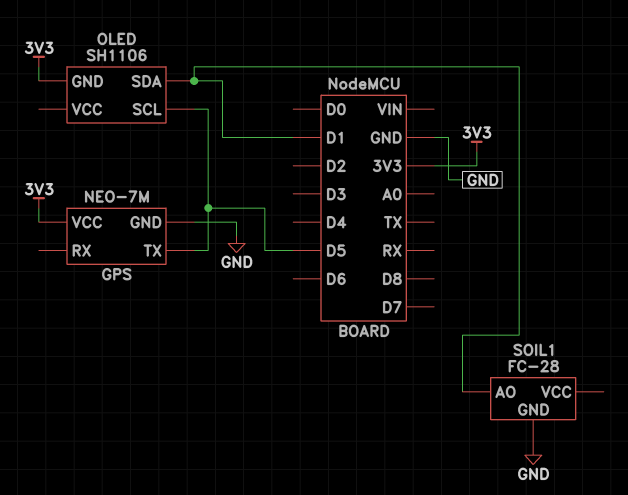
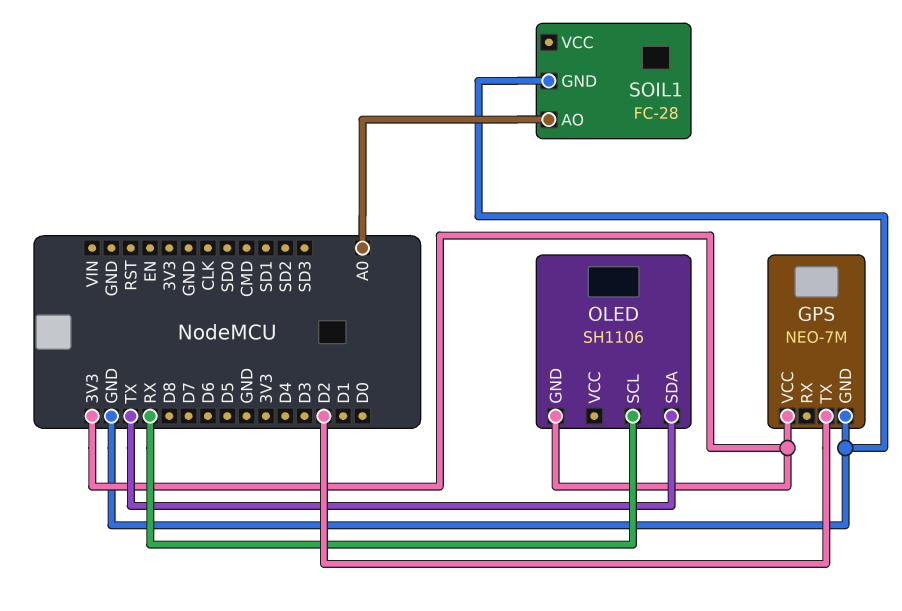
GPS pin TX: D5 -> D2
OLED pin SCL: D5 -> RX
OLED pin SDA: D1 -> TX
SOIL1 pin AO: D1 -> A0

